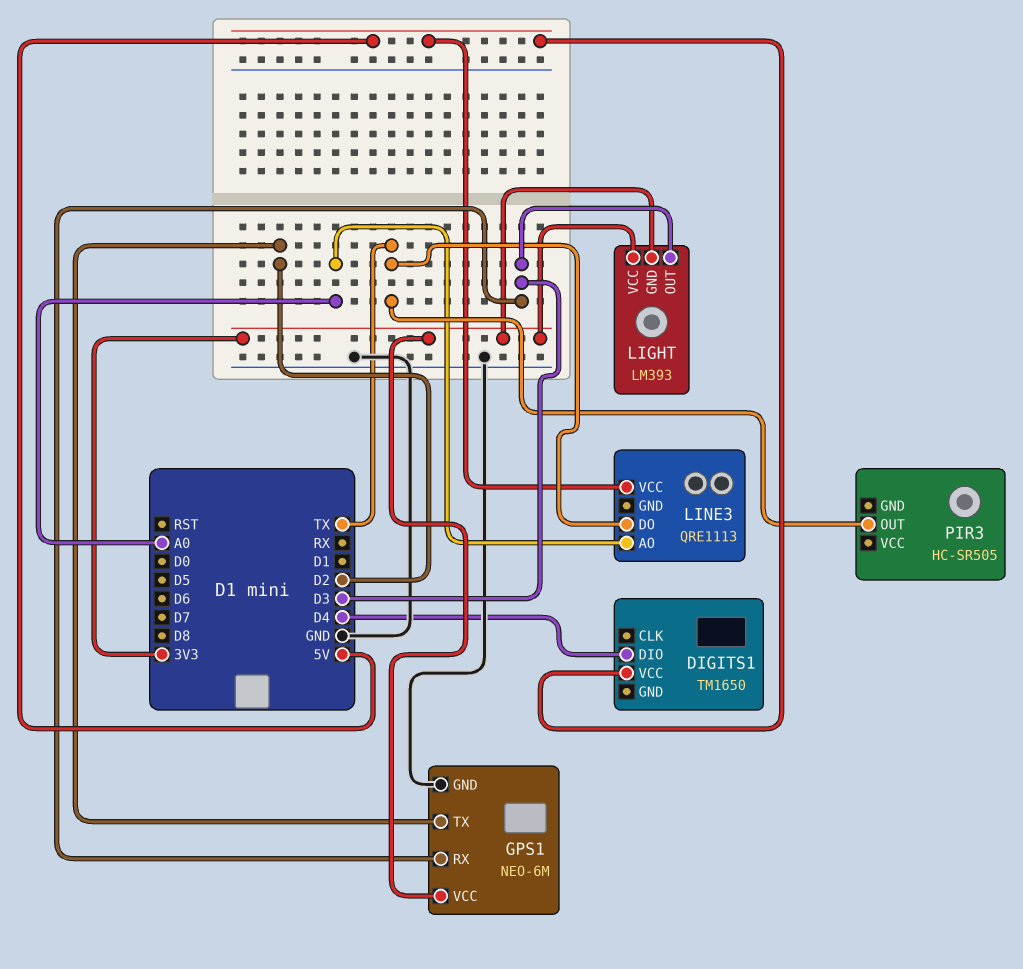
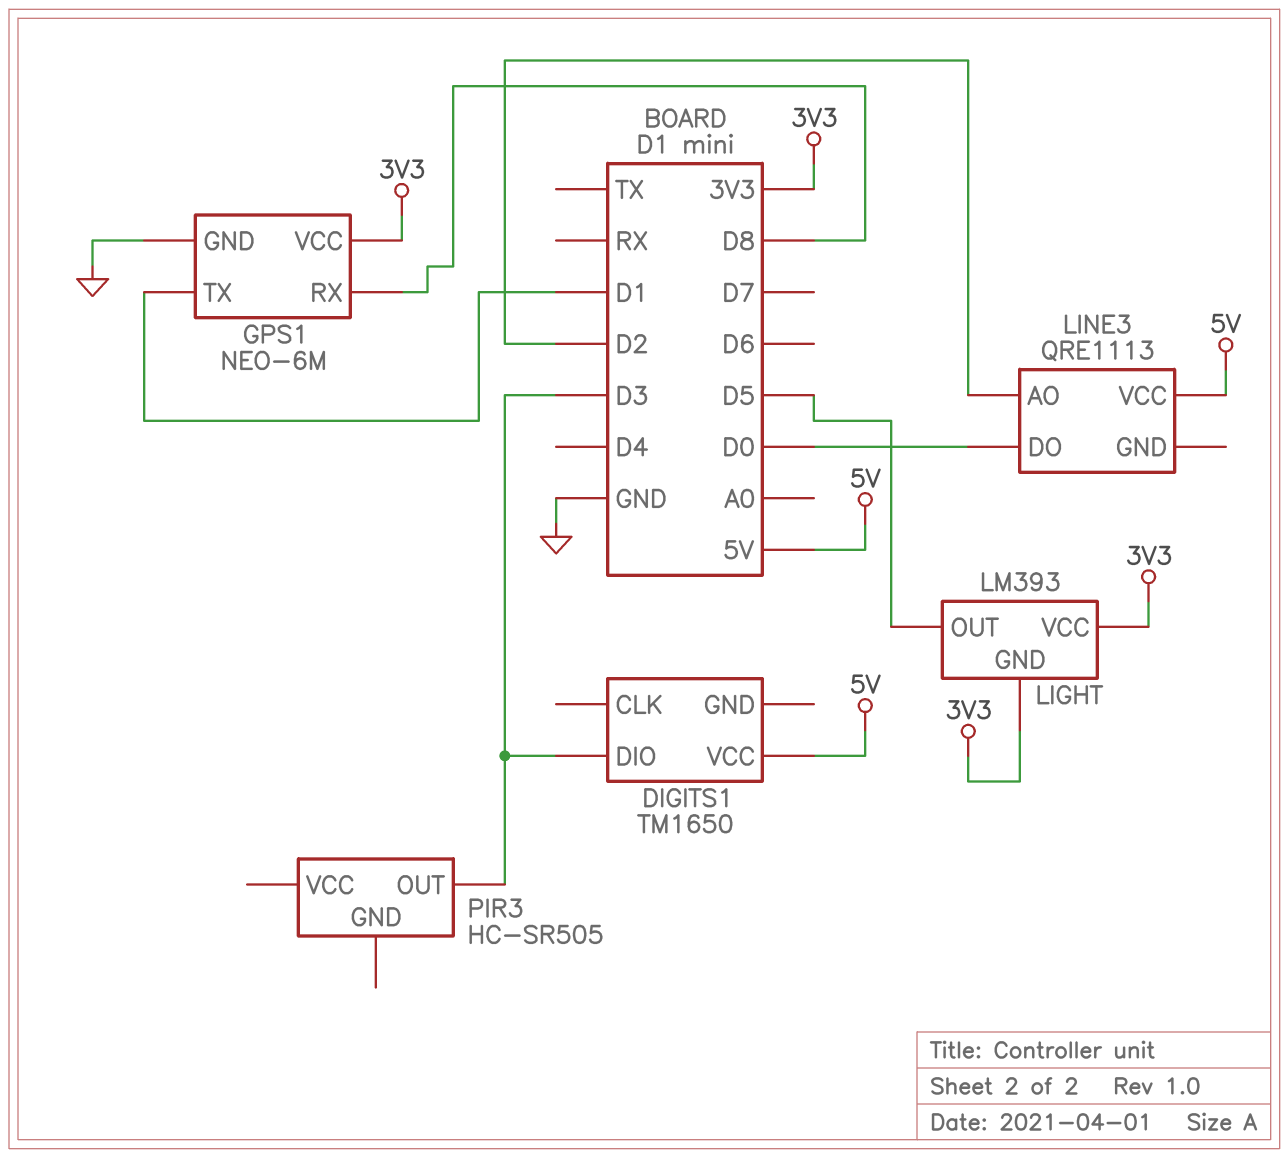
DIGITS1 pin DIO: D4 -> D3
GPS1 pin RX: D3 -> D8
GPS1 pin TX: D2 -> D1
LIGHT pin OUT: D3 -> D5
LINE3 pin AO: A0 -> D2
LINE3 pin DO: TX -> D0
PIR3 pin OUT: TX -> D3

